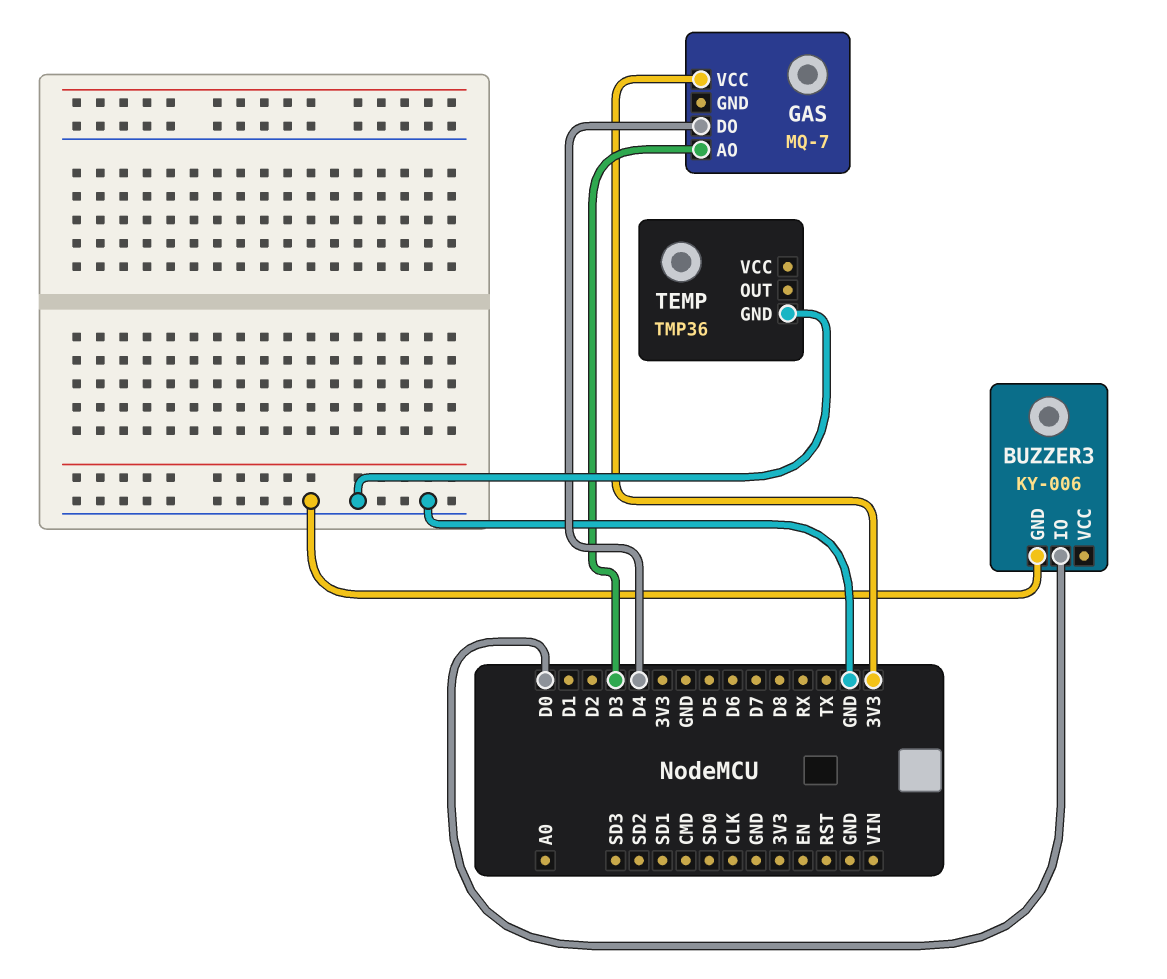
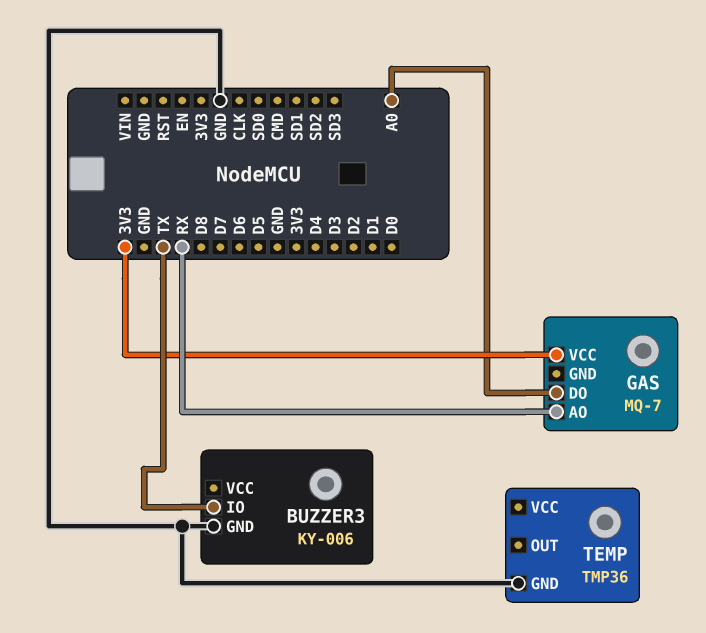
BUZZER3 pin IO: D0 -> TX
GAS pin AO: D3 -> RX
GAS pin DO: D4 -> A0

